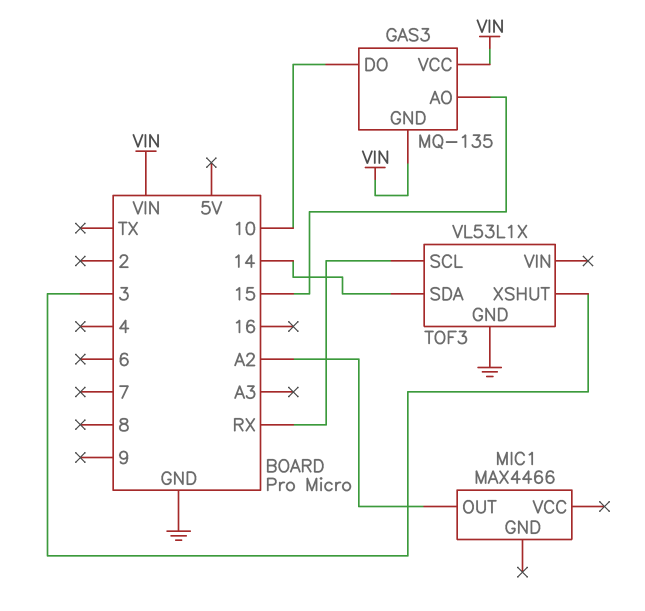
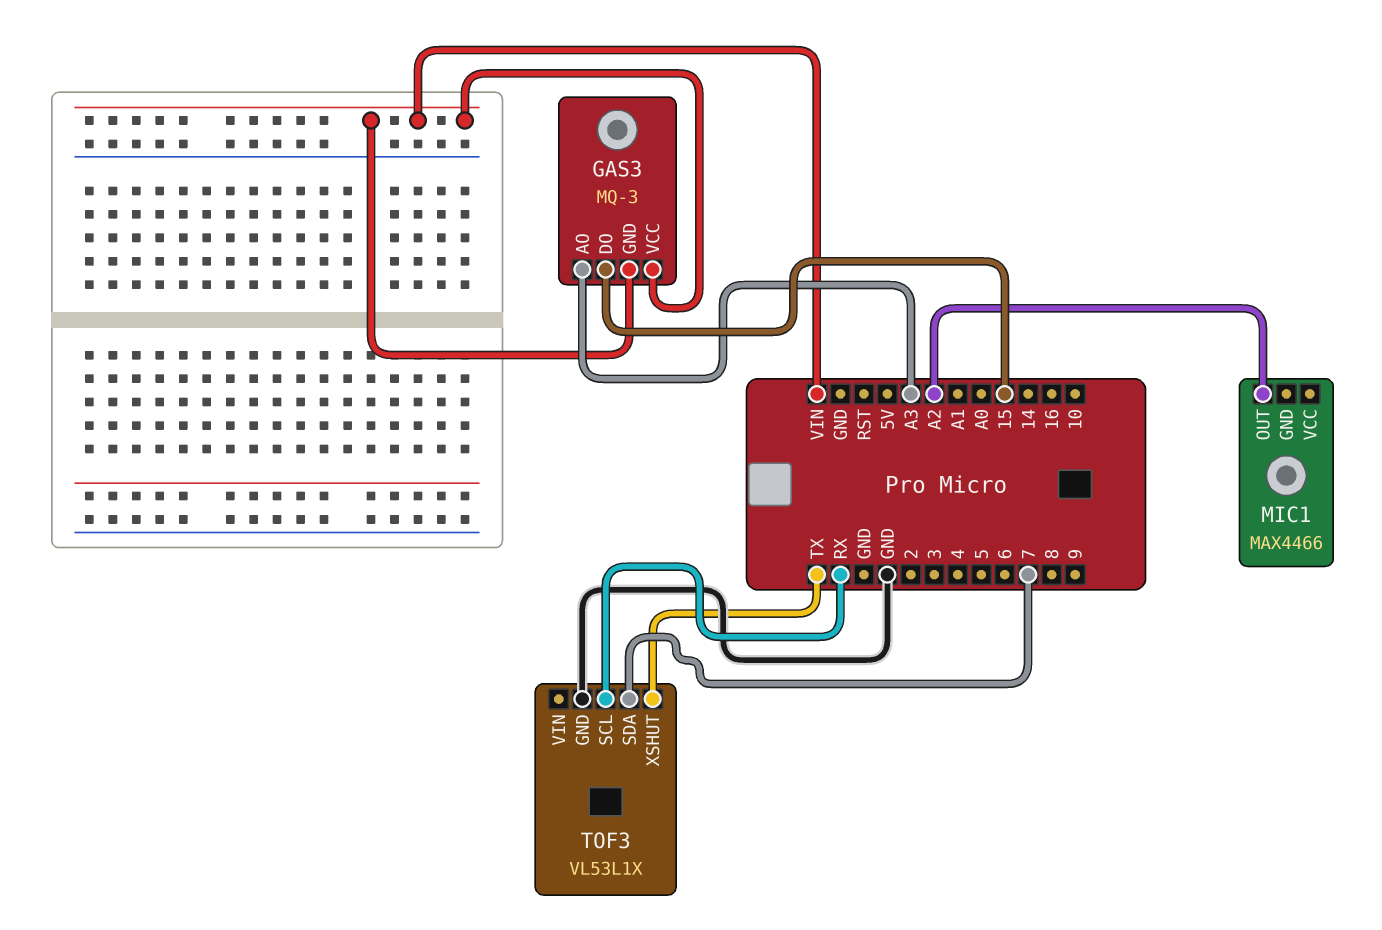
GAS3: MQ-135 -> MQ-3
GAS3 pin AO: 15 -> A3
GAS3 pin DO: 10 -> 15
TOF3 pin SDA: 14 -> 7
TOF3 pin XSHUT: 3 -> TX

